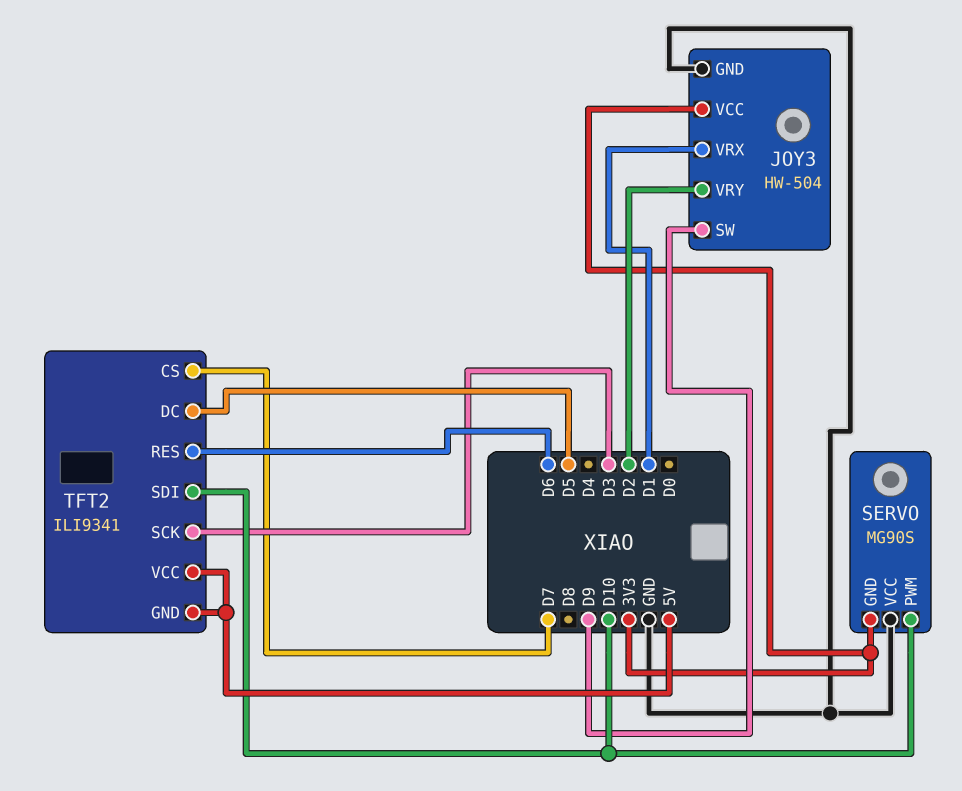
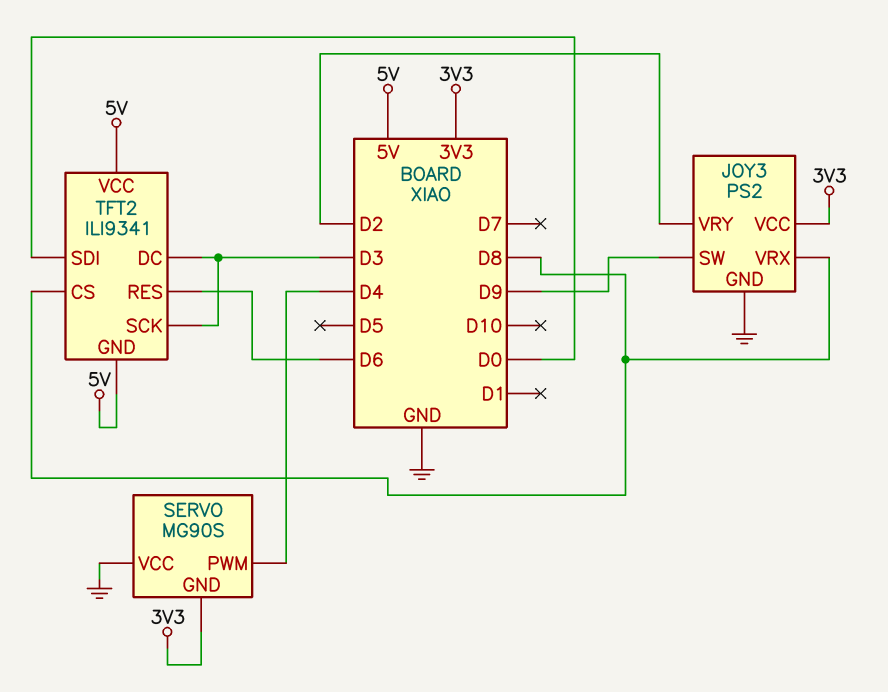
JOY3: HW-504 -> PS2
JOY3 pin VRX: D1 -> D8
SERVO pin PWM: D10 -> D4
TFT2 pin CS: D7 -> D8
TFT2 pin DC: D5 -> D3
TFT2 pin SDI: D10 -> D0

